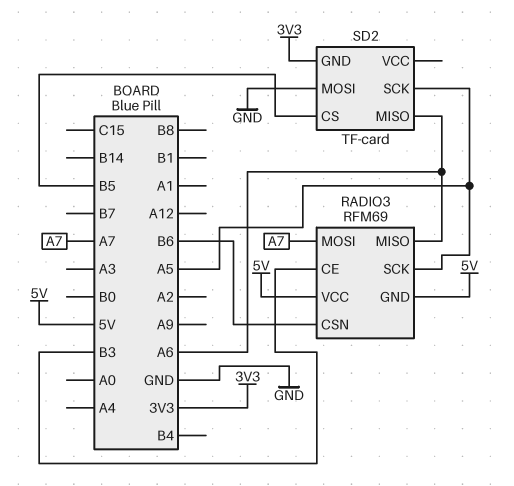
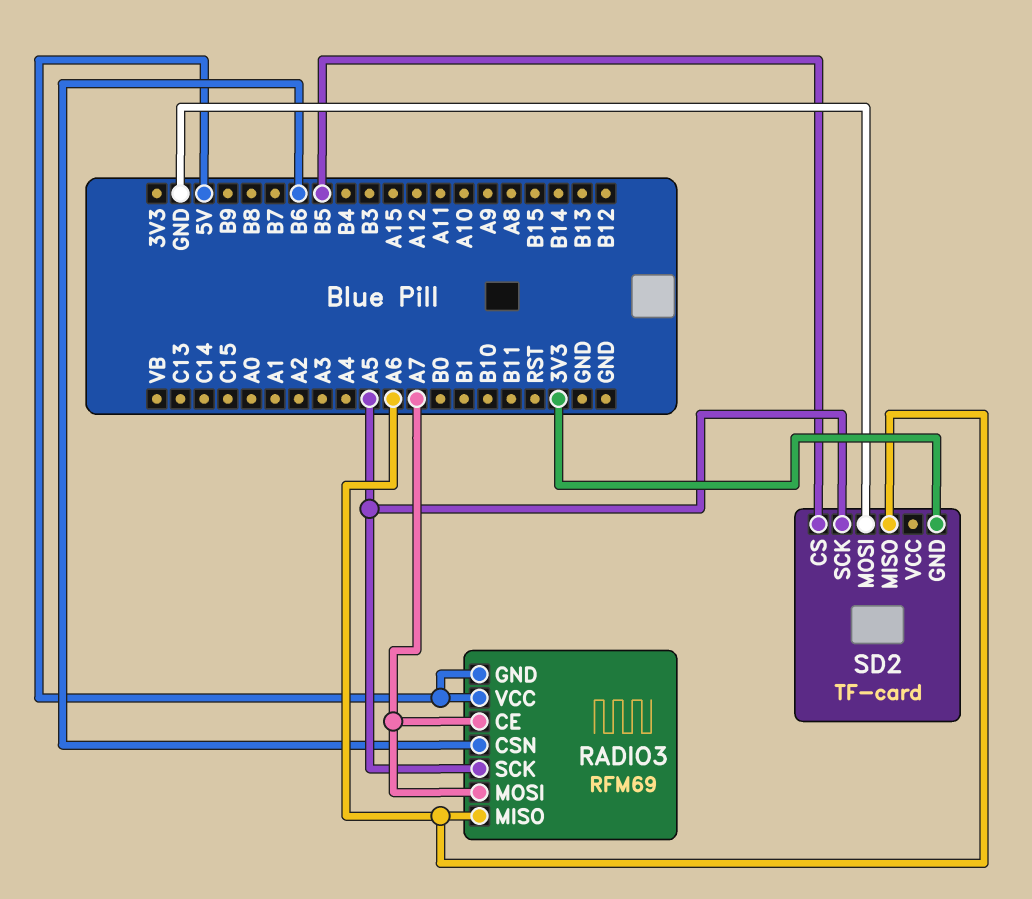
RADIO3 pin CE: B3 -> A7

